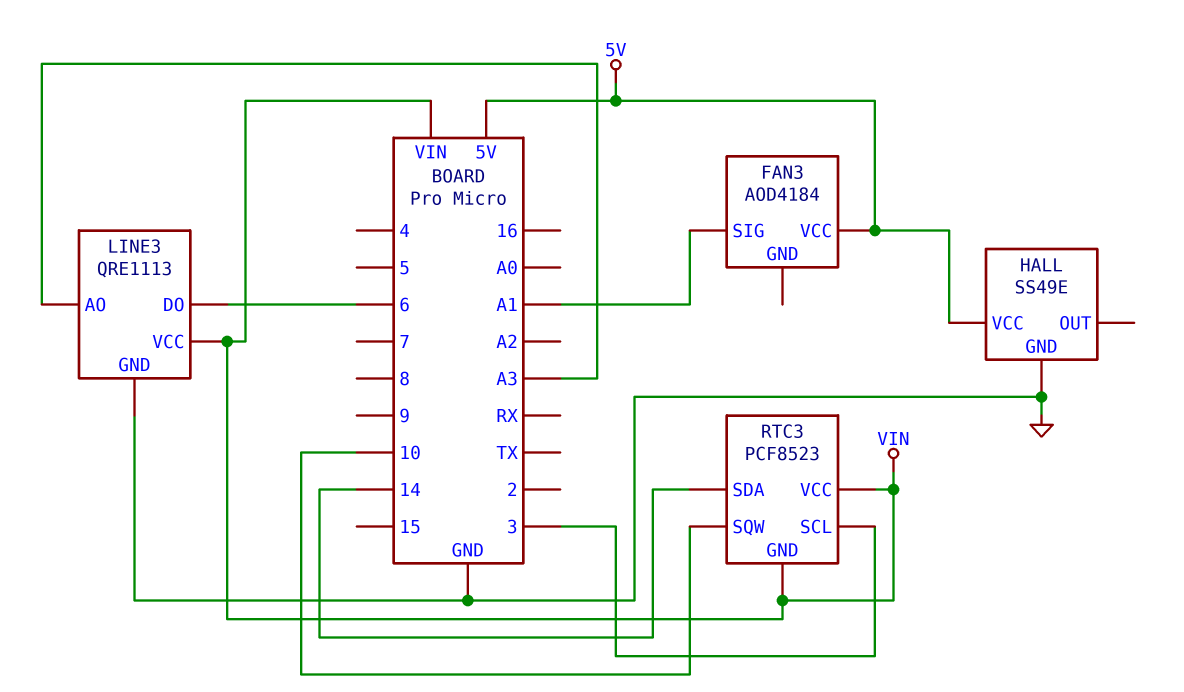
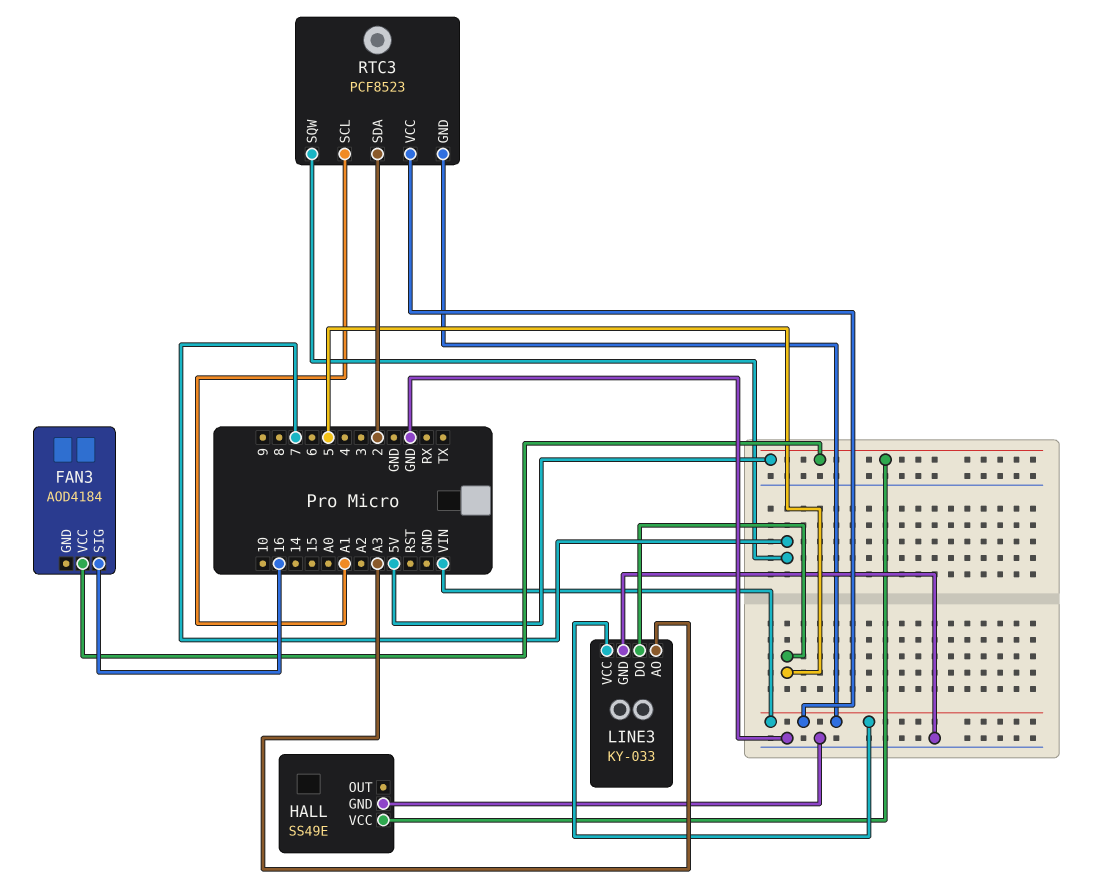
FAN3 pin SIG: A1 -> 16
LINE3: QRE1113 -> KY-033
LINE3 pin DO: 6 -> 5
RTC3 pin SCL: 3 -> A1
RTC3 pin SDA: 14 -> 2
RTC3 pin SQW: 10 -> 7

